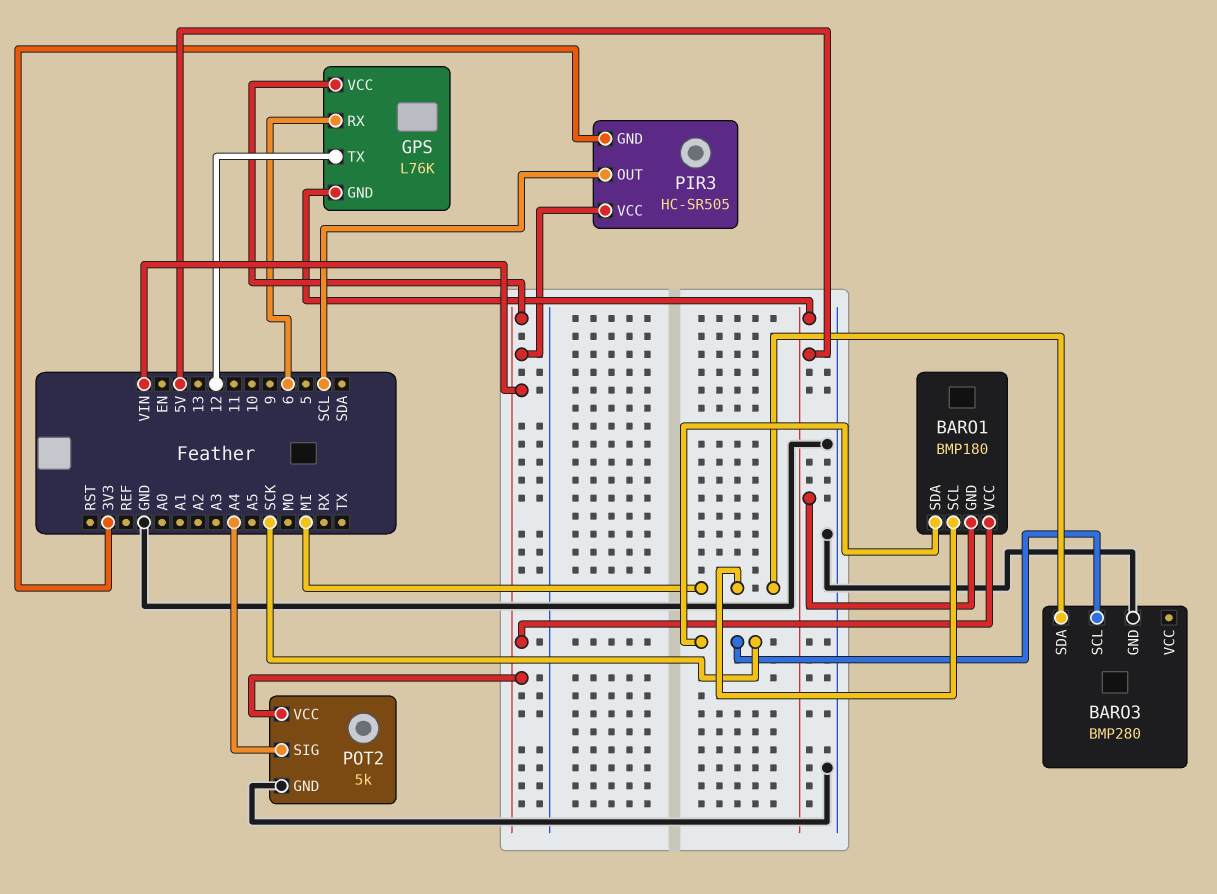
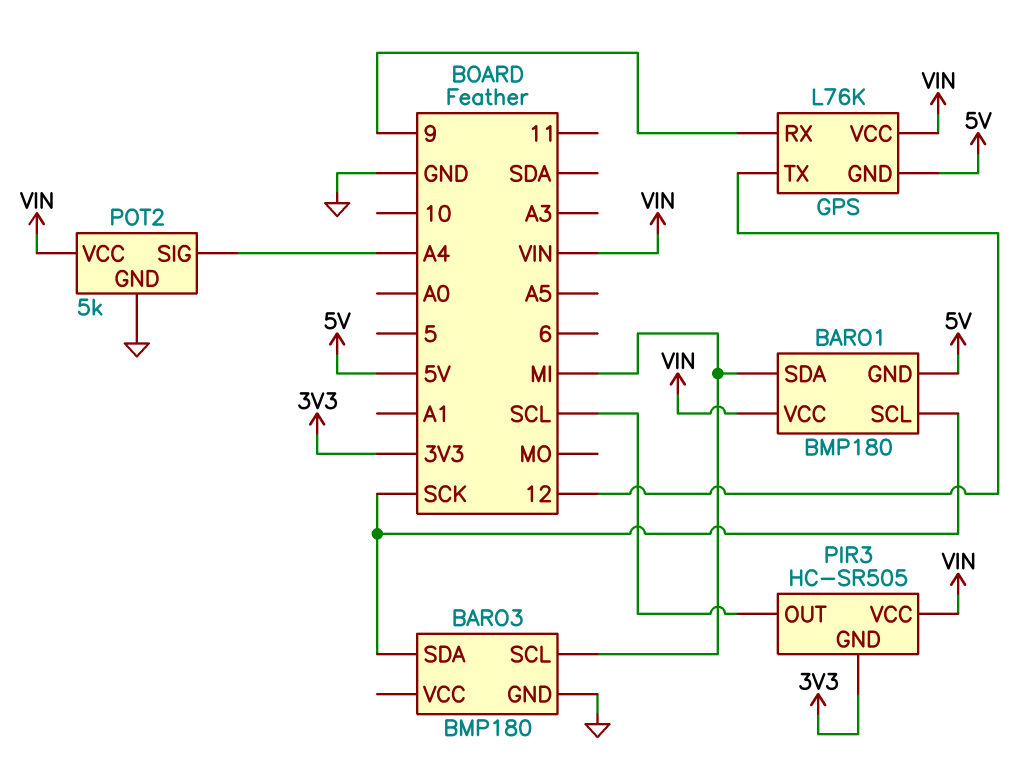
BARO1 pin SCL: MI -> SCK
BARO1 pin SDA: SCK -> MI
BARO3: BMP280 -> BMP180
BARO3 pin SCL: SCK -> MI
BARO3 pin SDA: MI -> SCK
GPS pin RX: 6 -> 9

